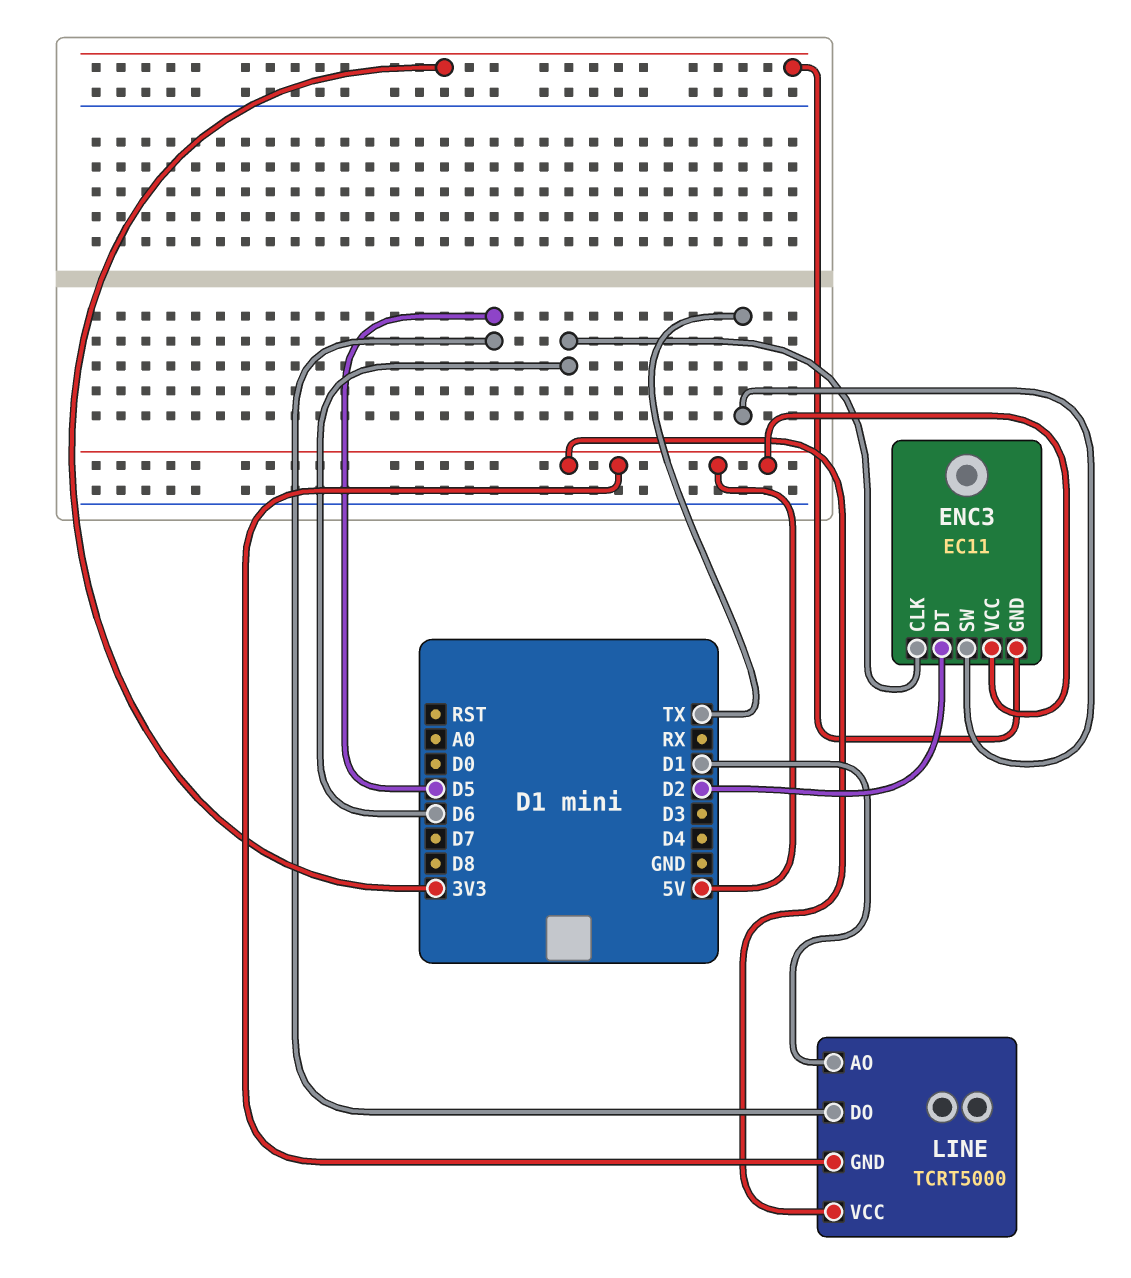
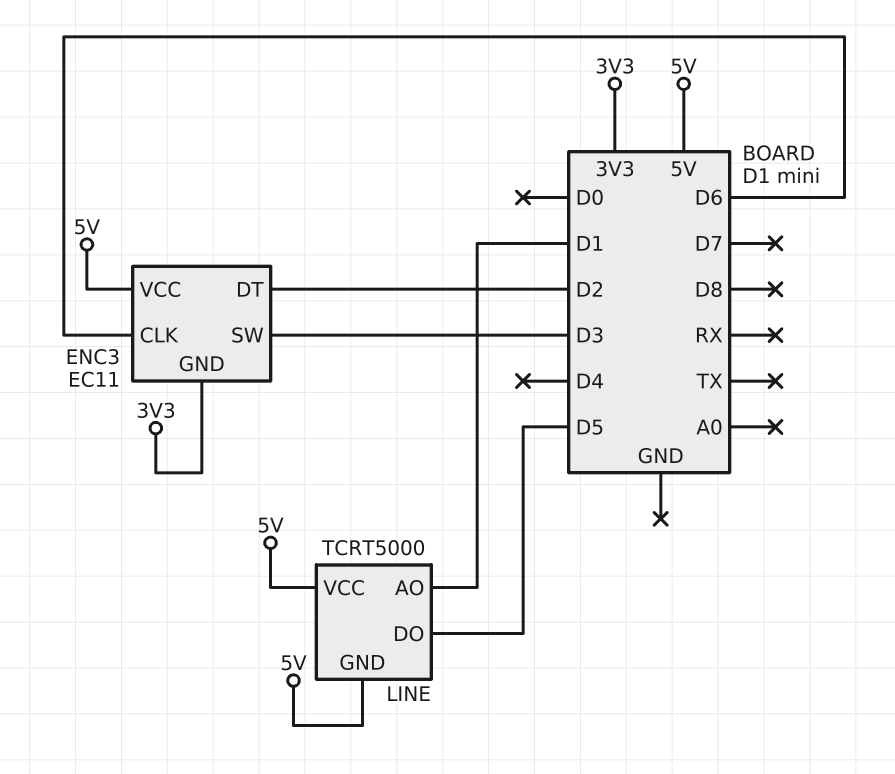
ENC3 pin SW: TX -> D3

